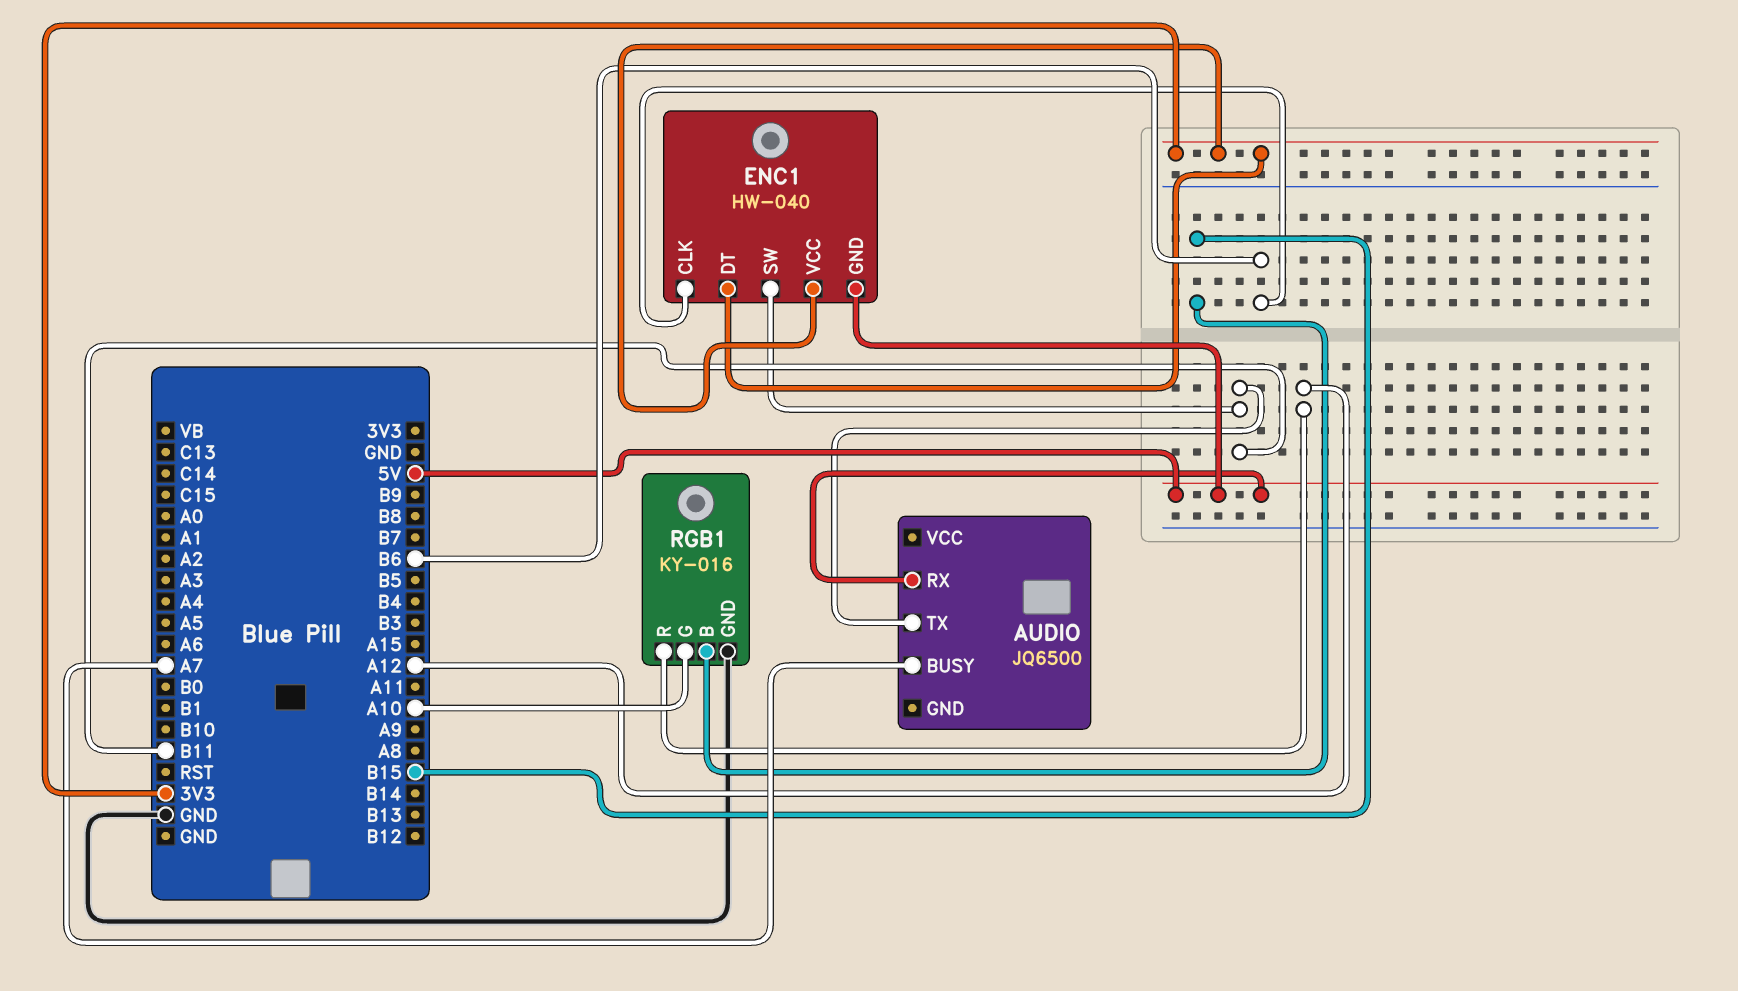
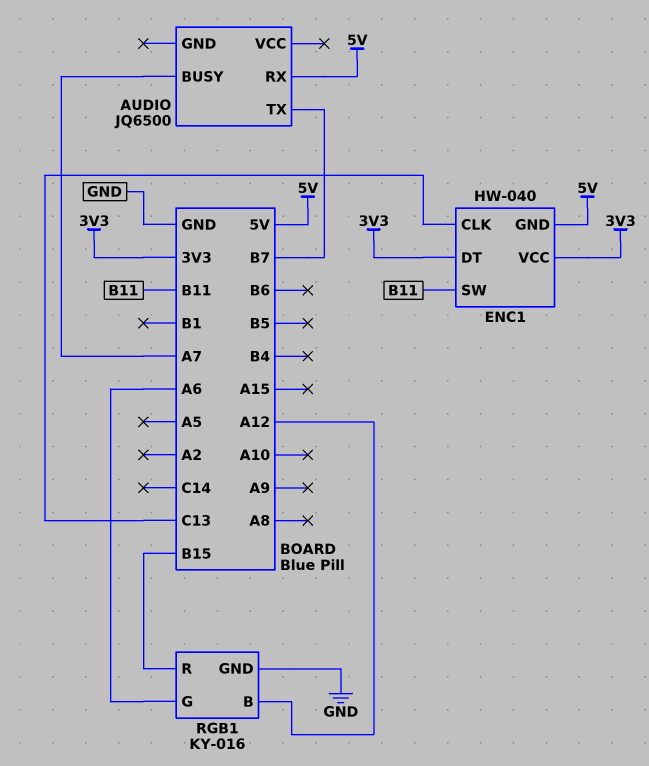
AUDIO pin TX: B11 -> B7
ENC1 pin CLK: B6 -> C13
RGB1 pin B: B15 -> A12
RGB1 pin G: A10 -> A6
RGB1 pin R: A12 -> B15

